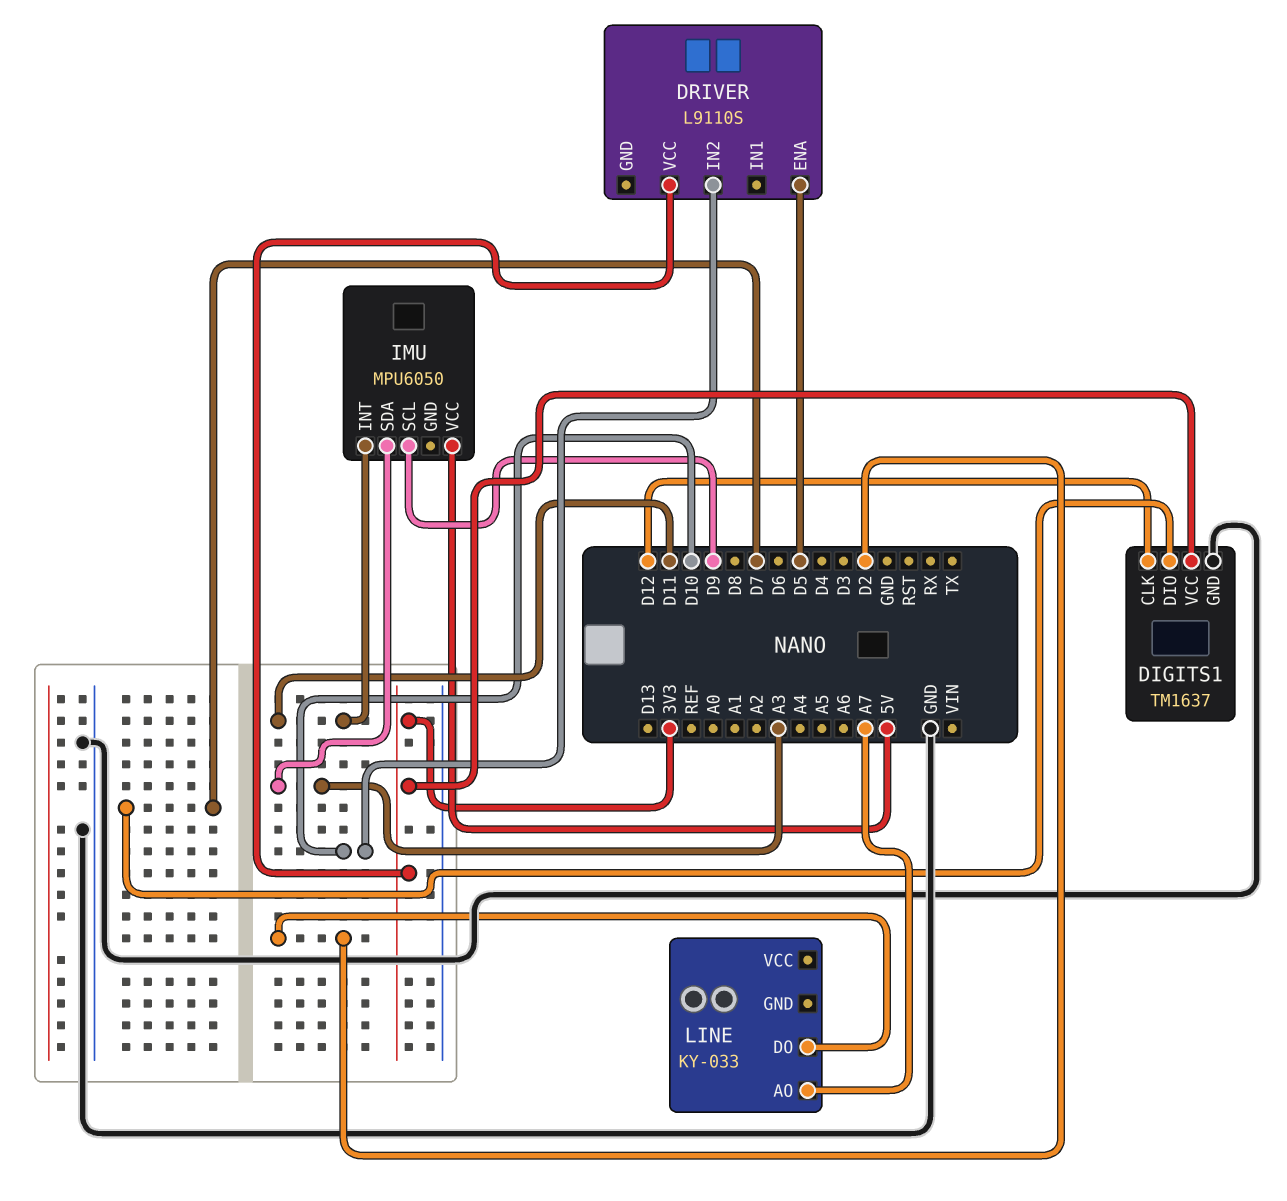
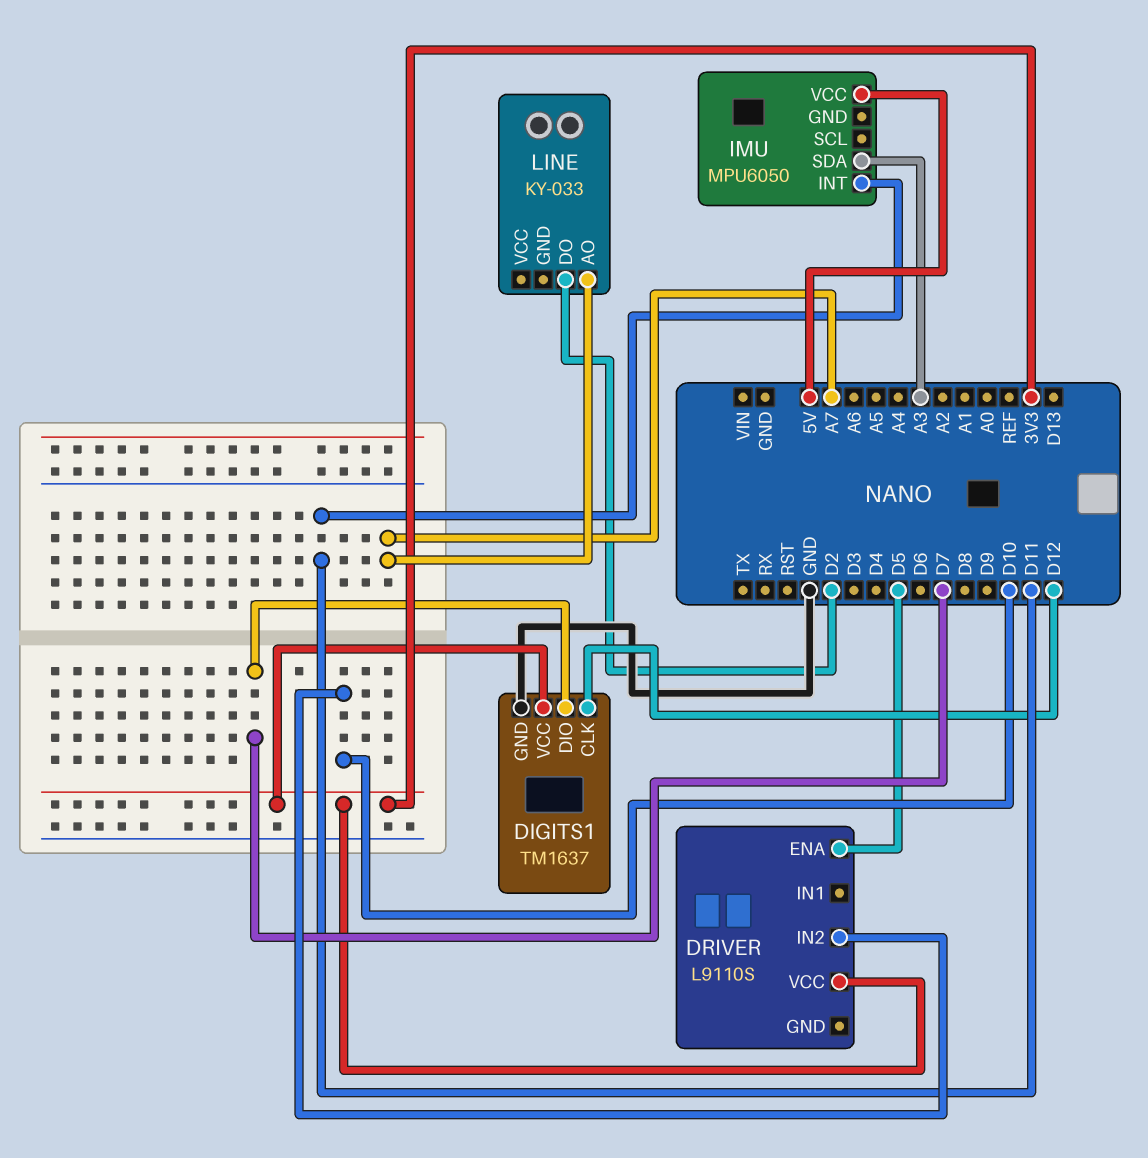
IMU pin SCL: D9 -> none

